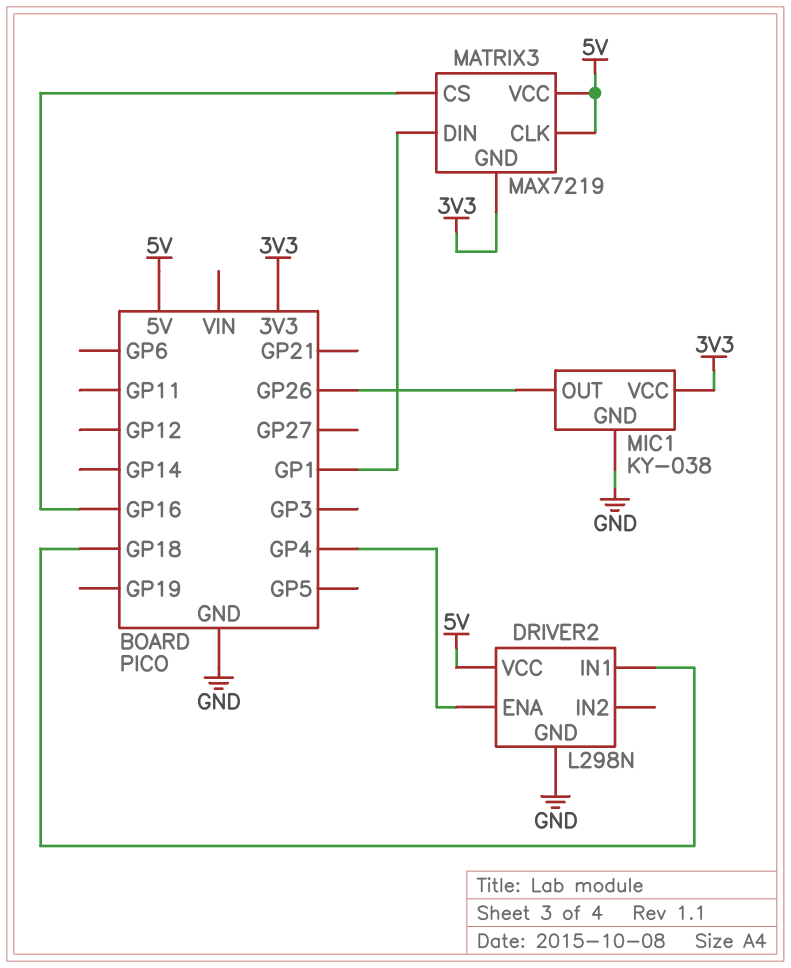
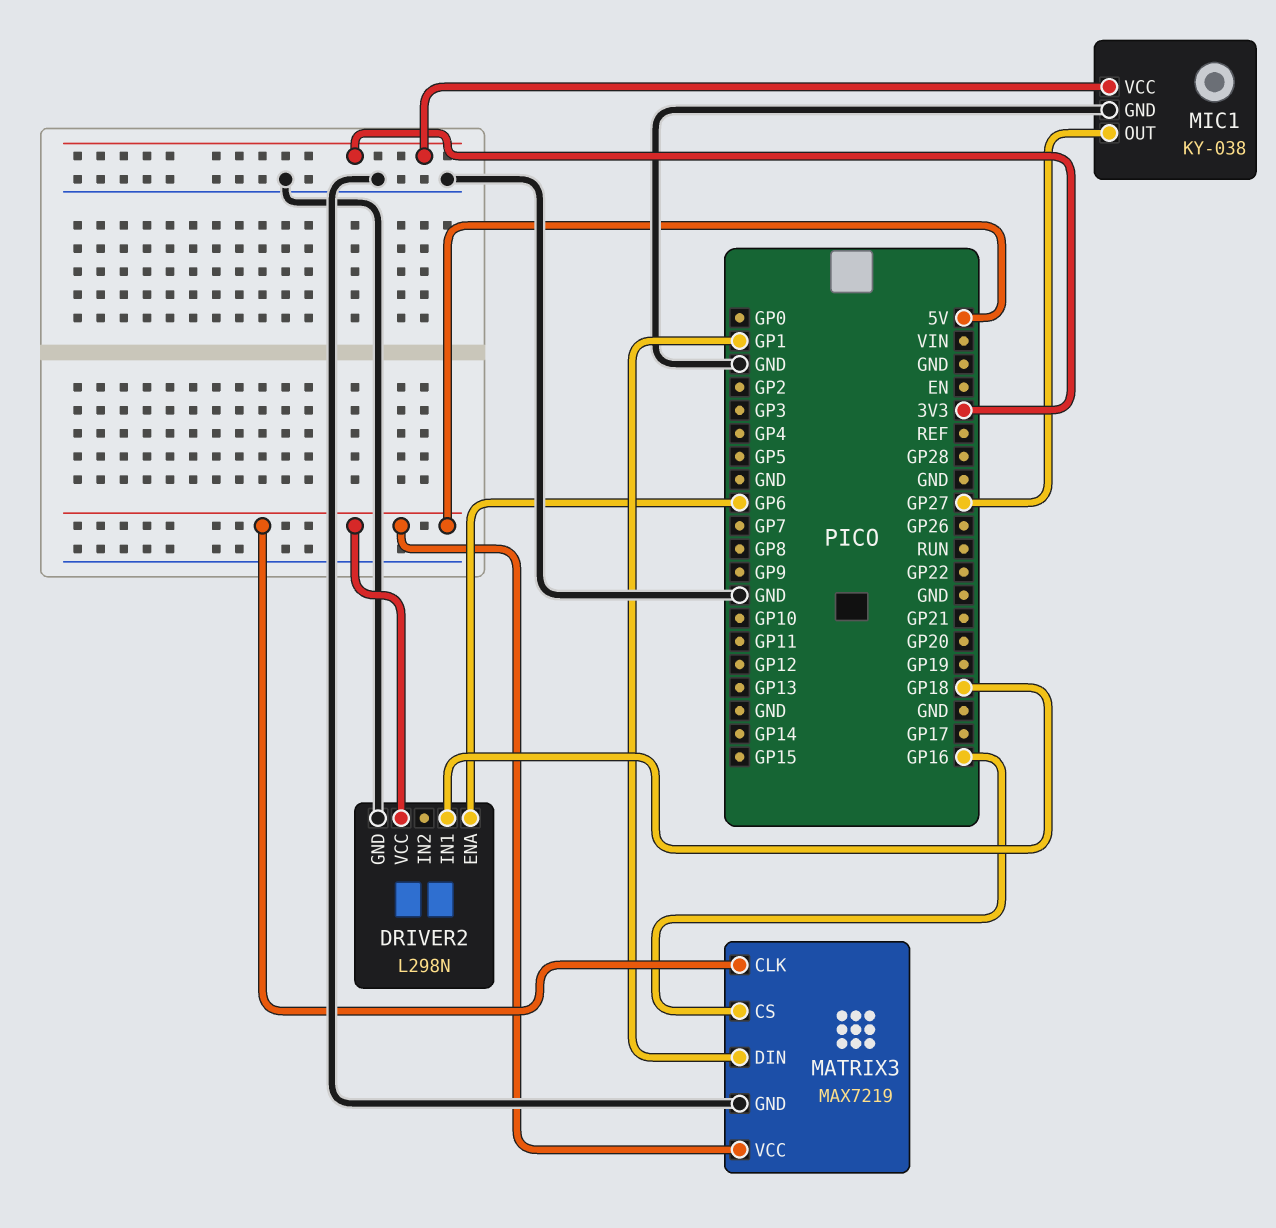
DRIVER2 pin ENA: GP4 -> GP6
MATRIX3 pin GND: 3V3 -> GND
MIC1 pin OUT: GP26 -> GP27

